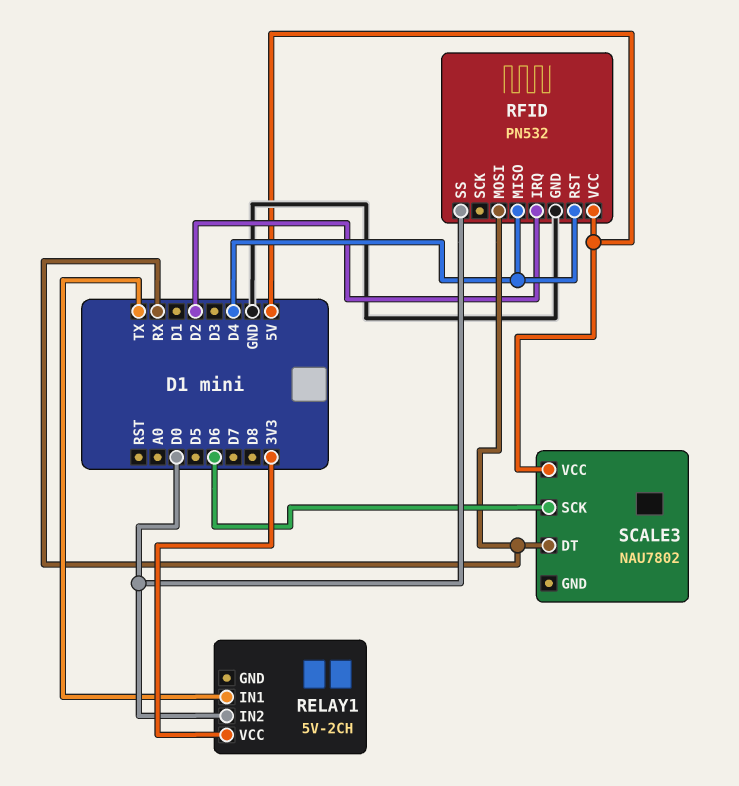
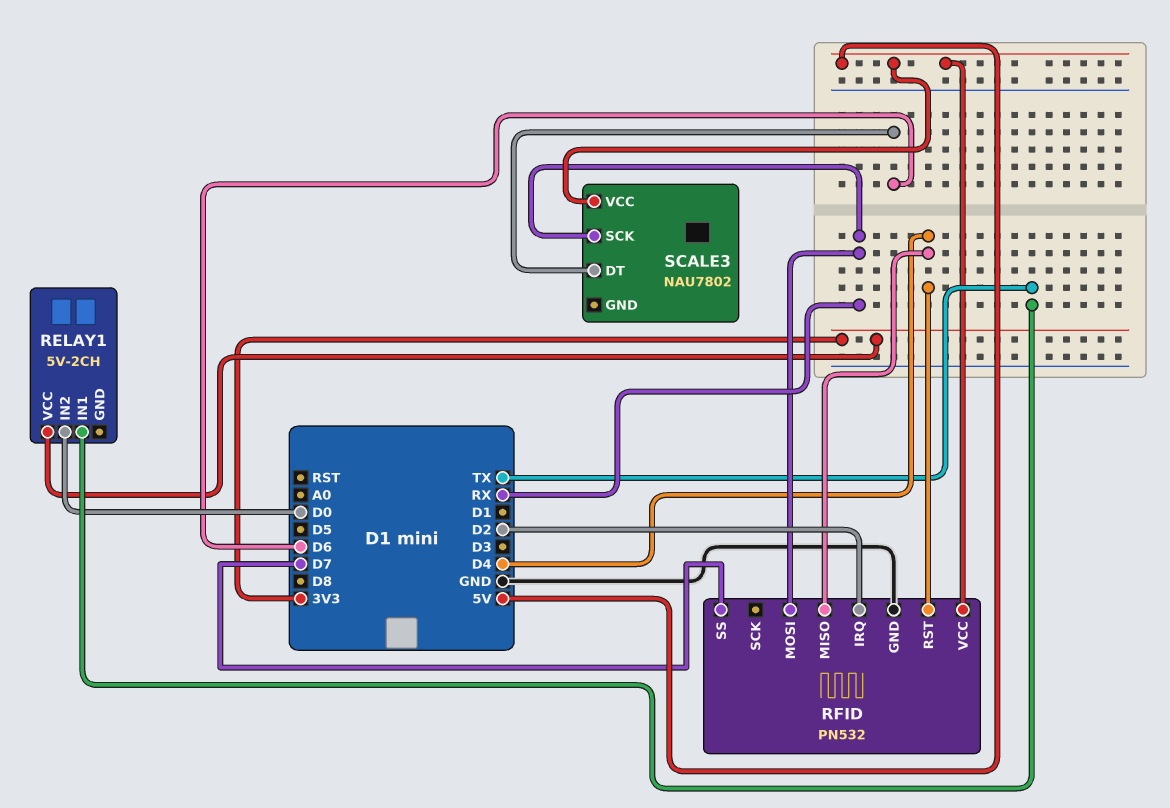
RFID pin SS: D0 -> D7
SCALE3 pin DT: RX -> D6
SCALE3 pin SCK: D6 -> RX

